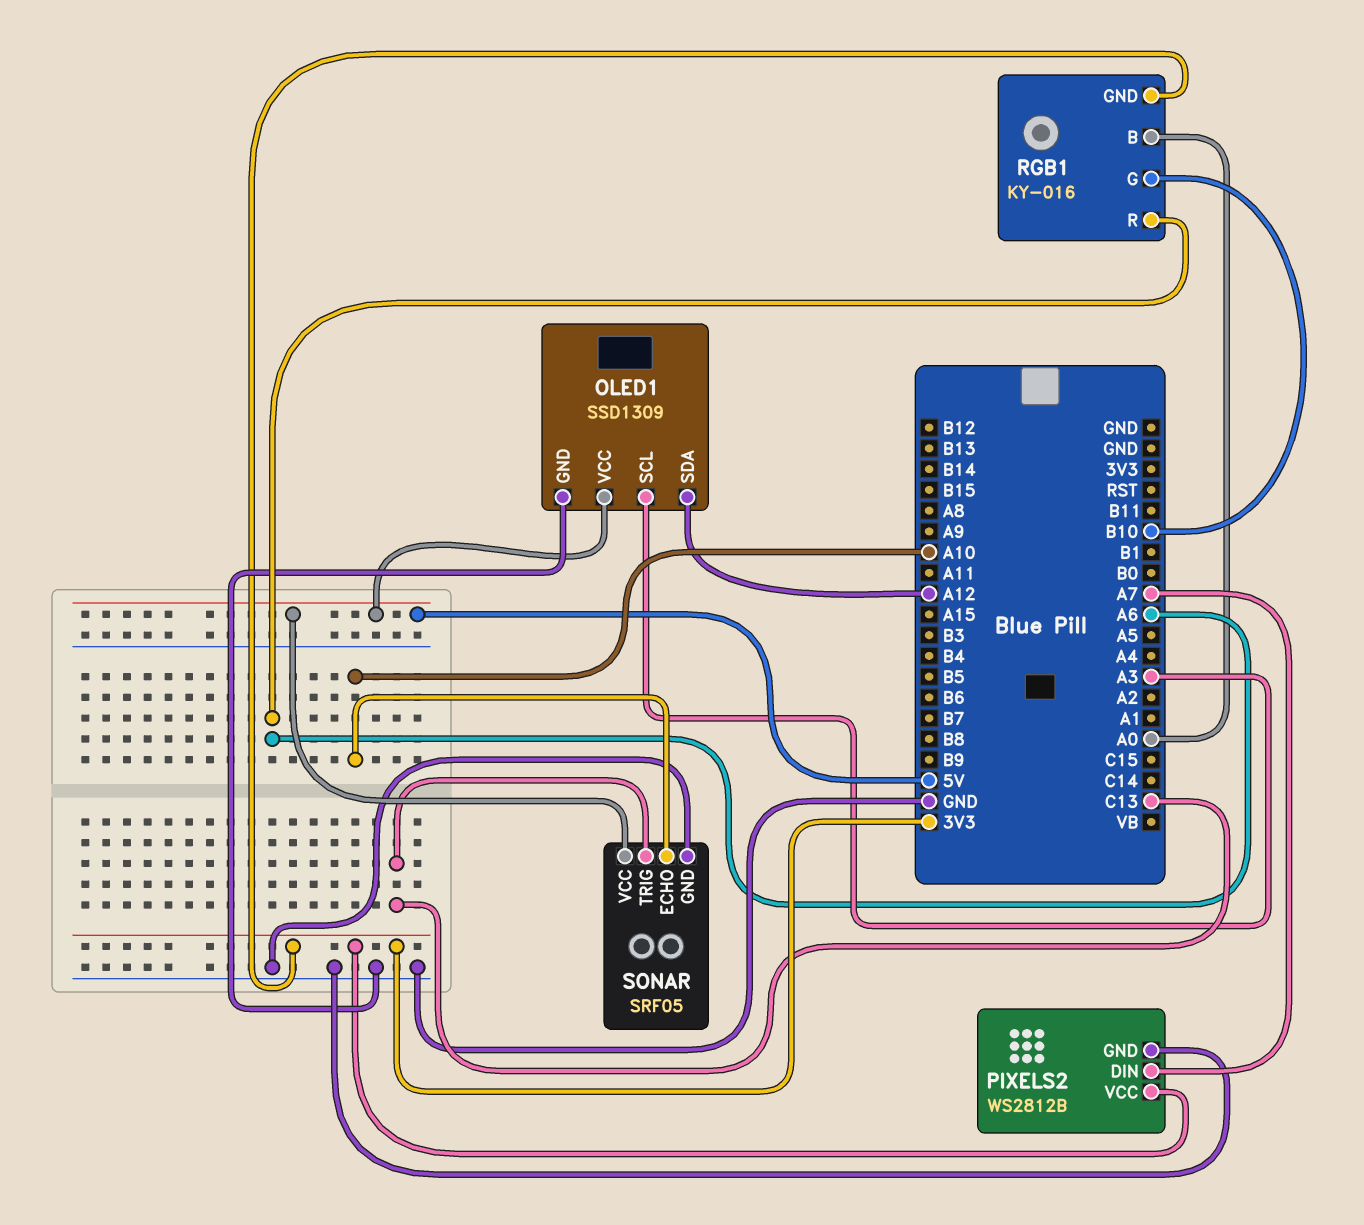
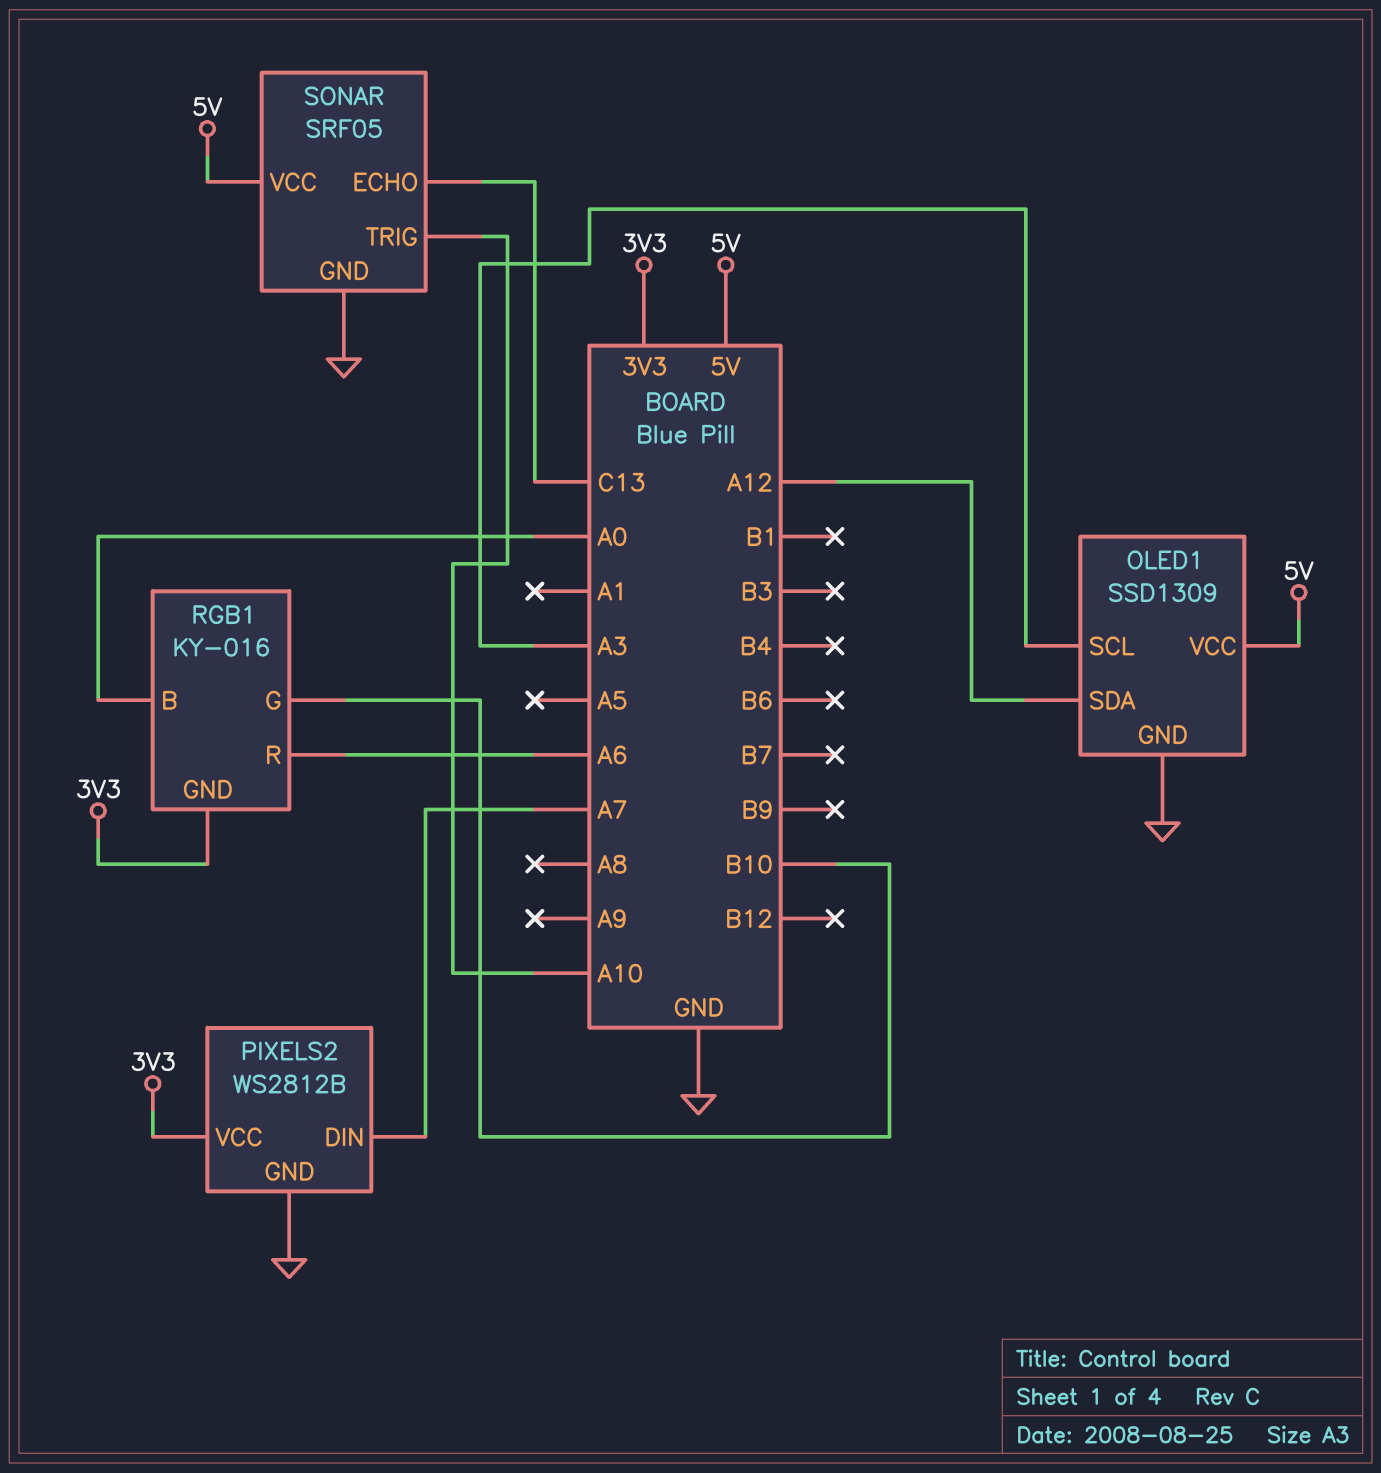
SONAR pin ECHO: A10 -> C13
SONAR pin TRIG: C13 -> A10

